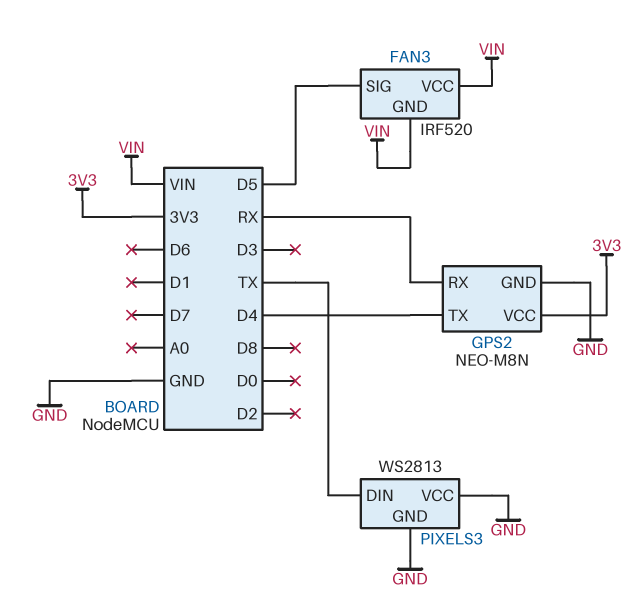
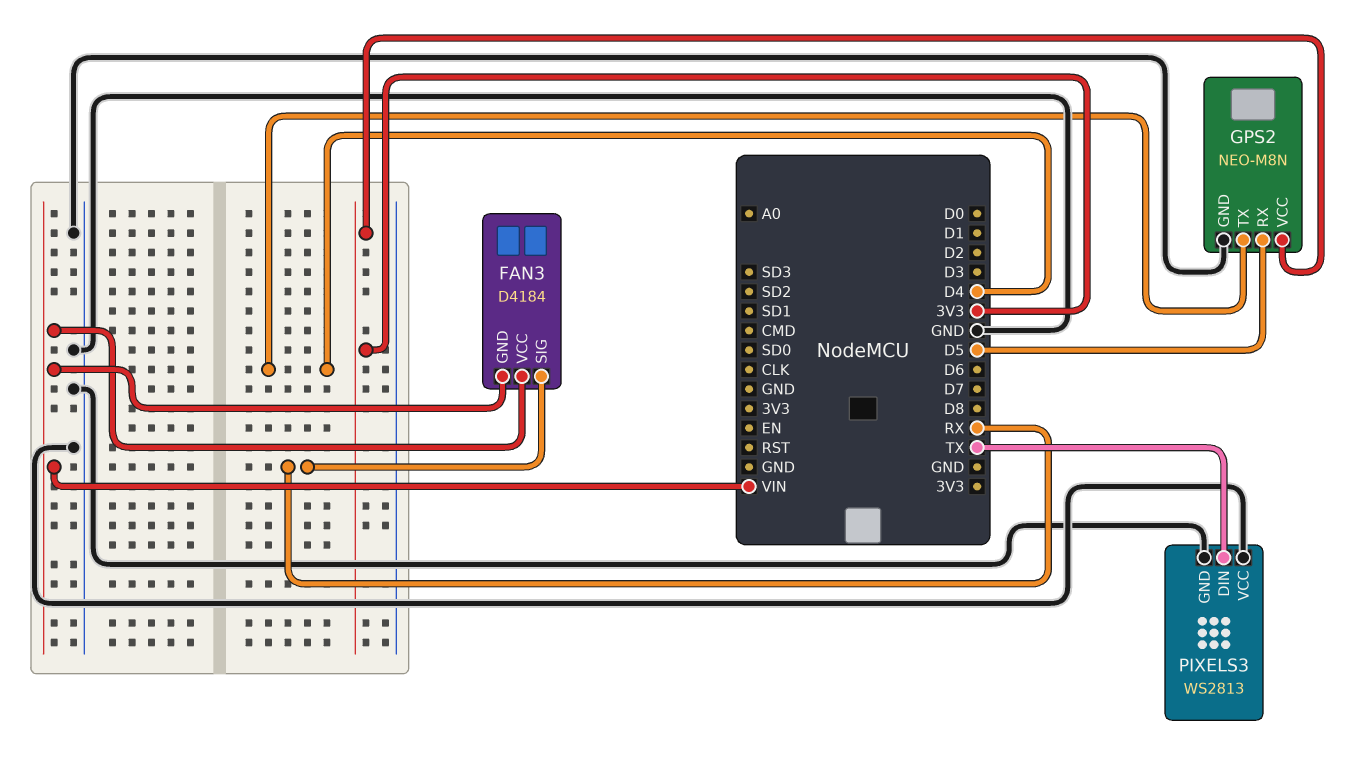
FAN3: IRF520 -> D4184
FAN3 pin SIG: D5 -> RX
GPS2 pin RX: RX -> D5

